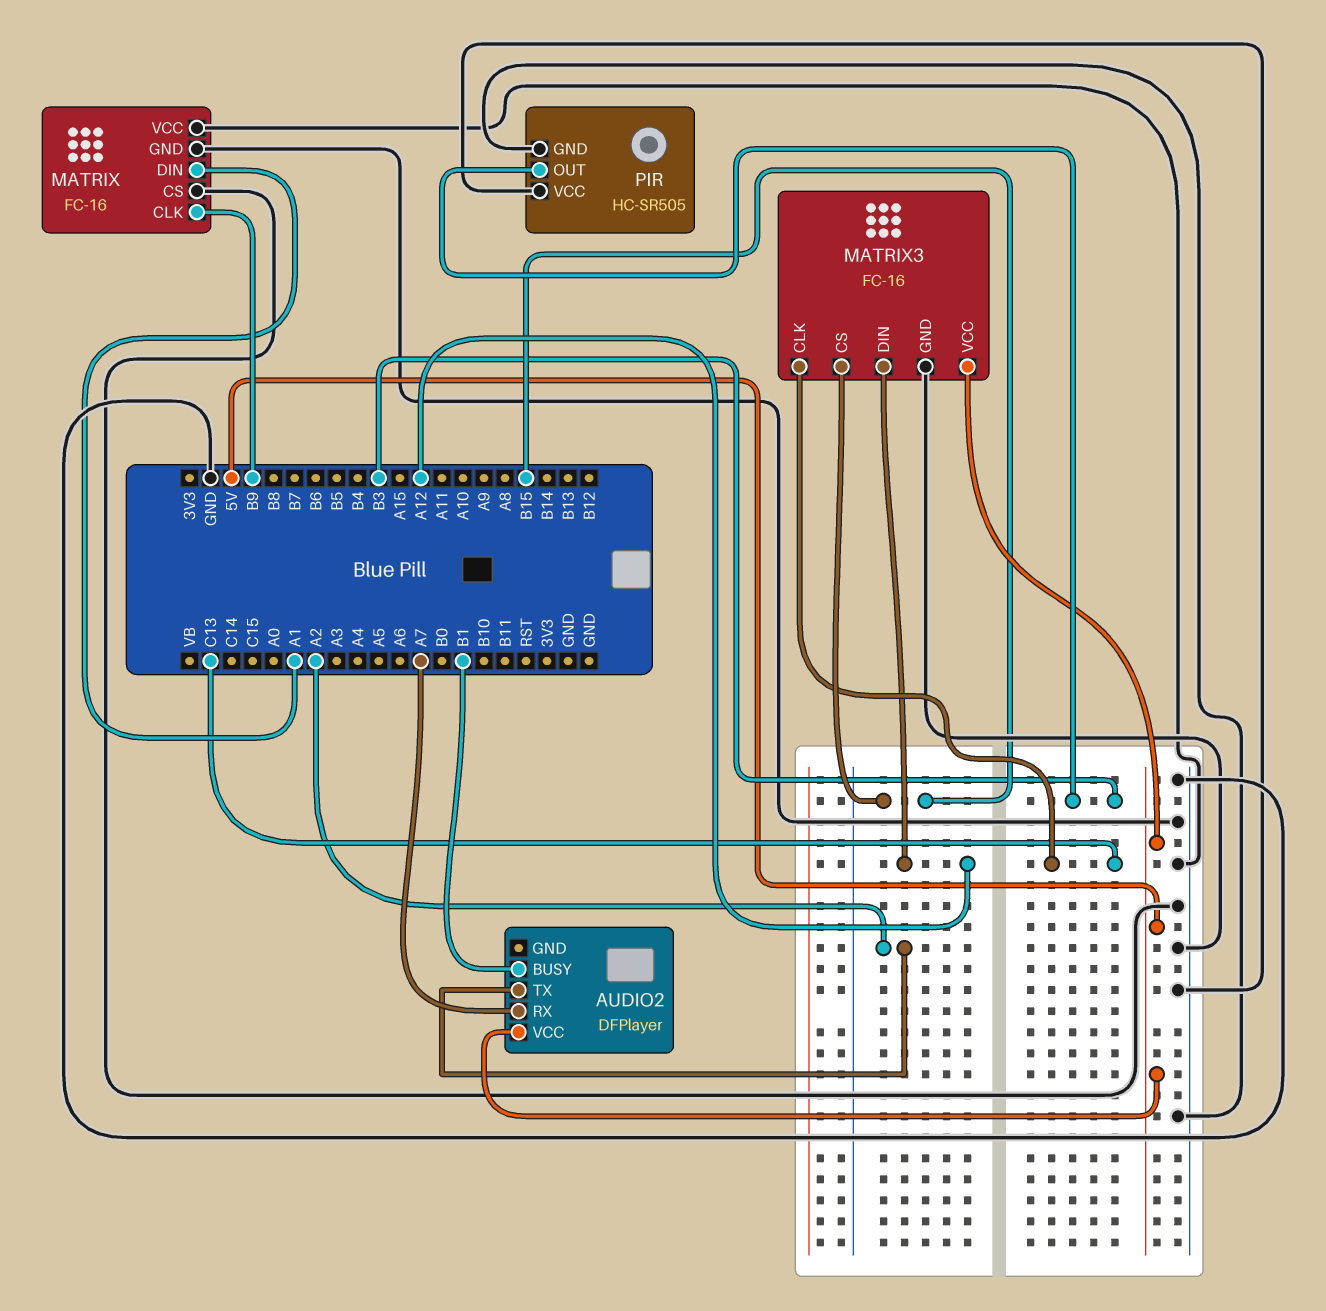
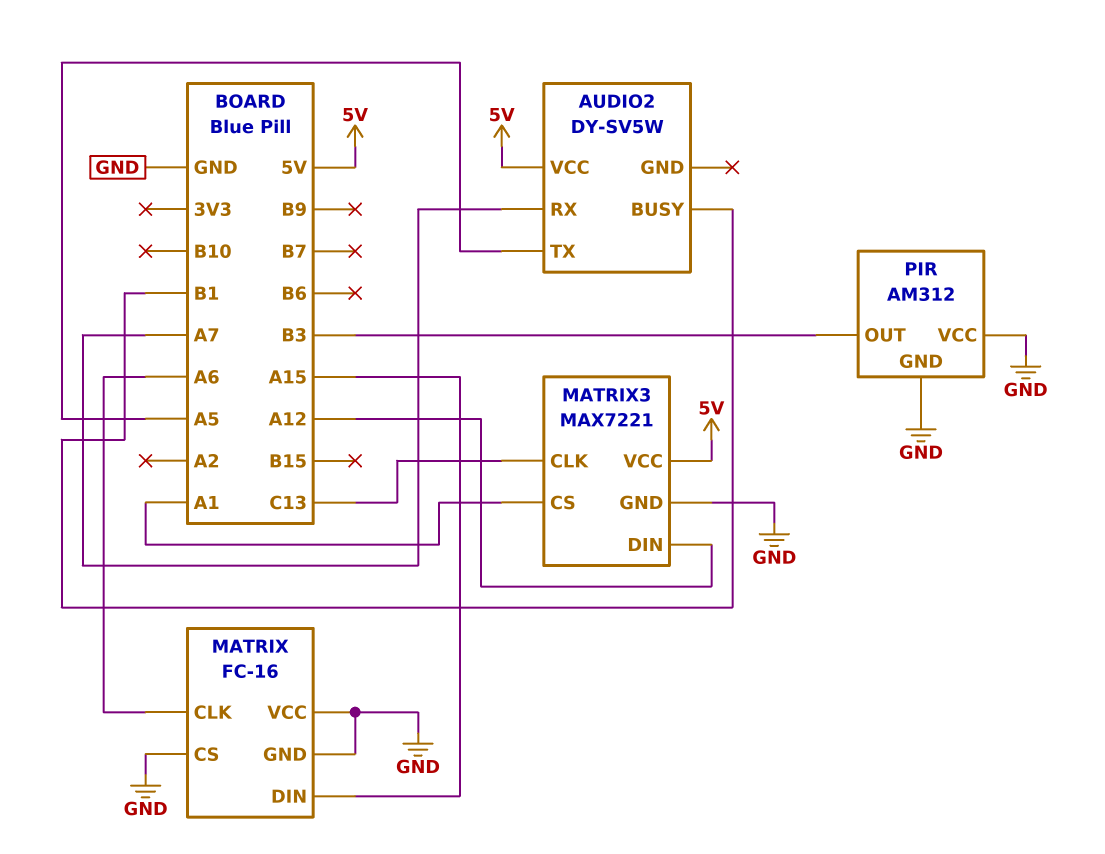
AUDIO2: DFPlayer -> DY-SV5W
AUDIO2 pin TX: A2 -> A5
MATRIX pin CLK: B9 -> A6
MATRIX pin DIN: A1 -> A15
MATRIX3: FC-16 -> MAX7221
MATRIX3 pin CS: B15 -> A1
PIR: HC-SR505 -> AM312

